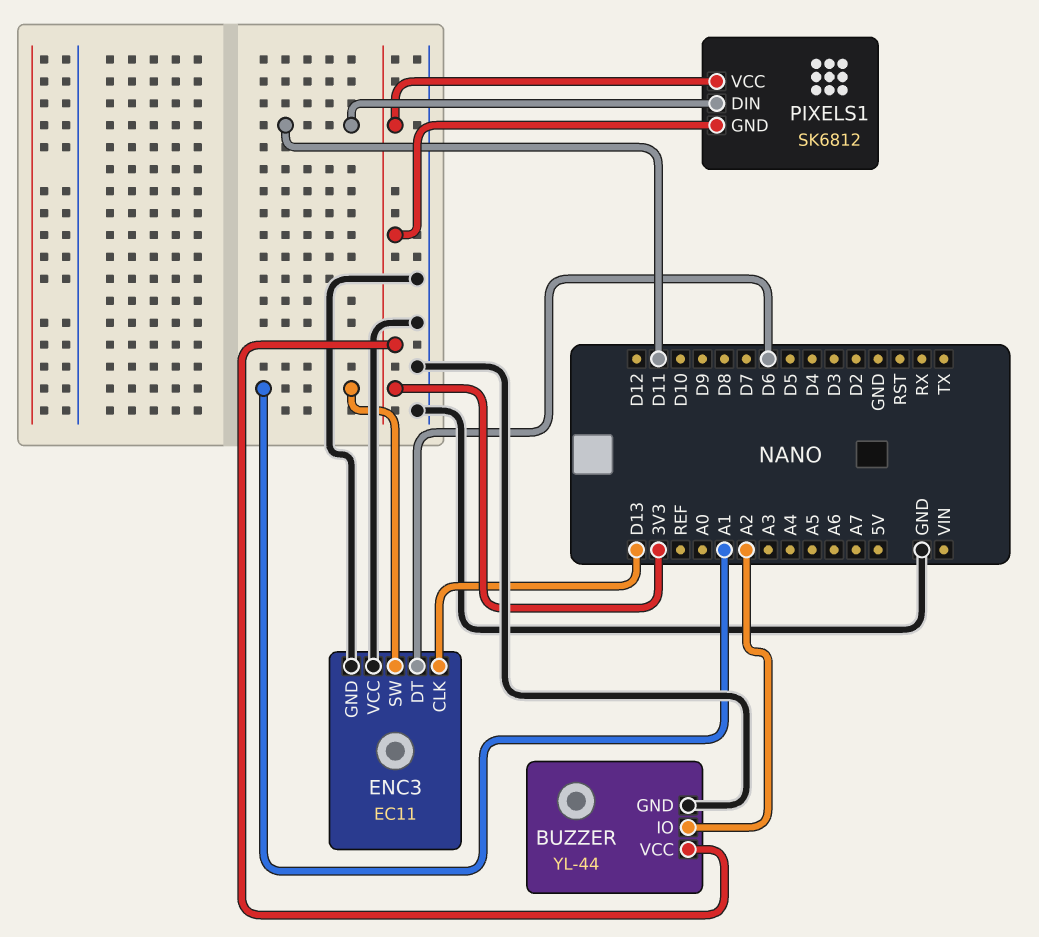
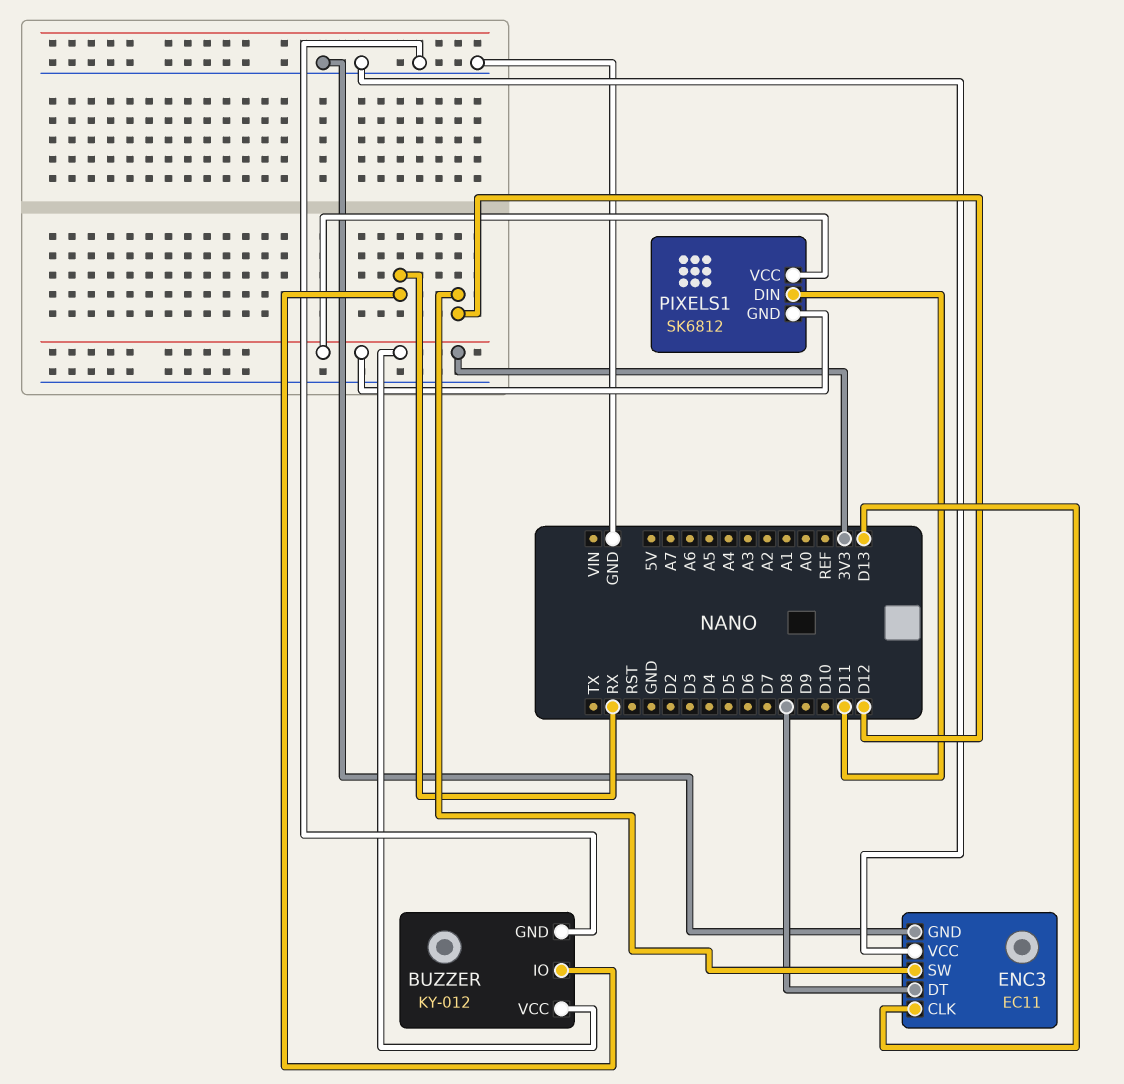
BUZZER: YL-44 -> KY-012
BUZZER pin IO: A2 -> RX
ENC3 pin DT: D6 -> D8
ENC3 pin SW: A1 -> D12

